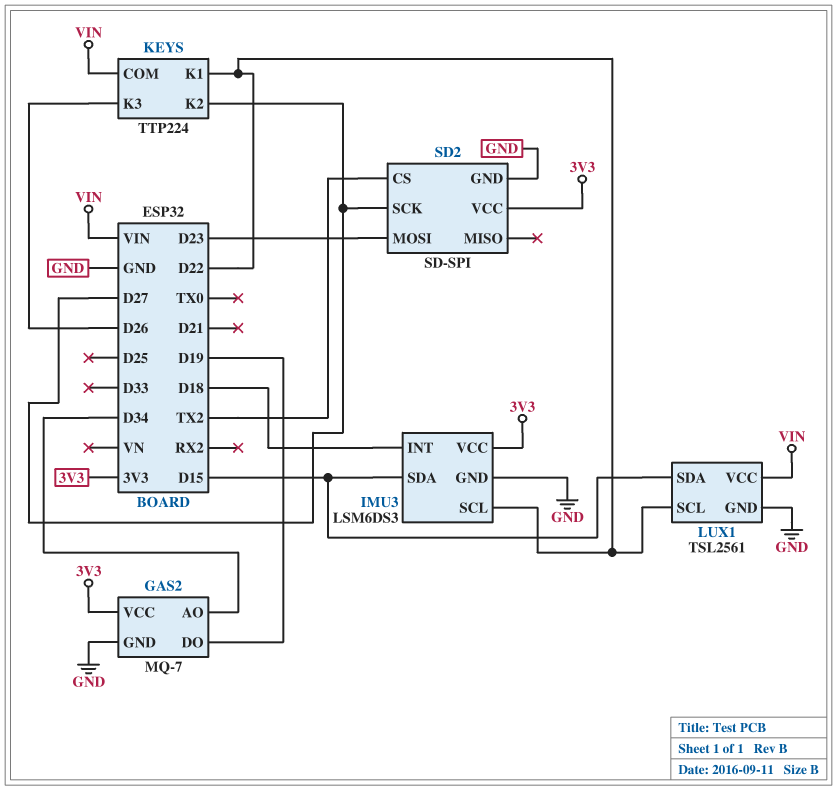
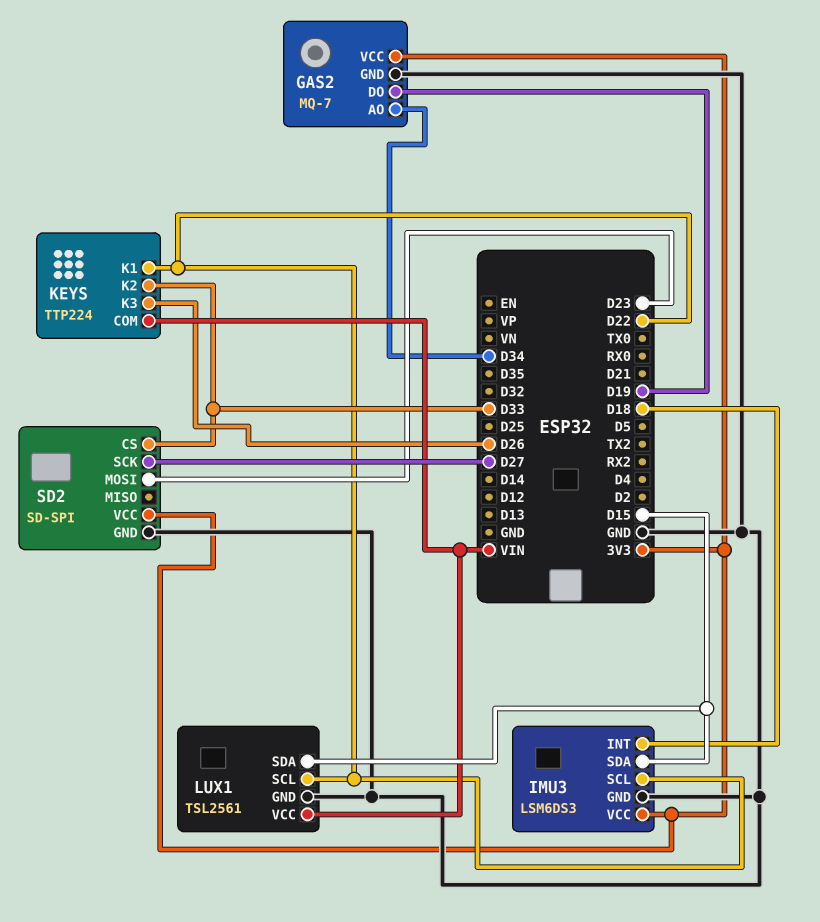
KEYS pin K2: D27 -> D33
SD2 pin CS: TX2 -> D33

